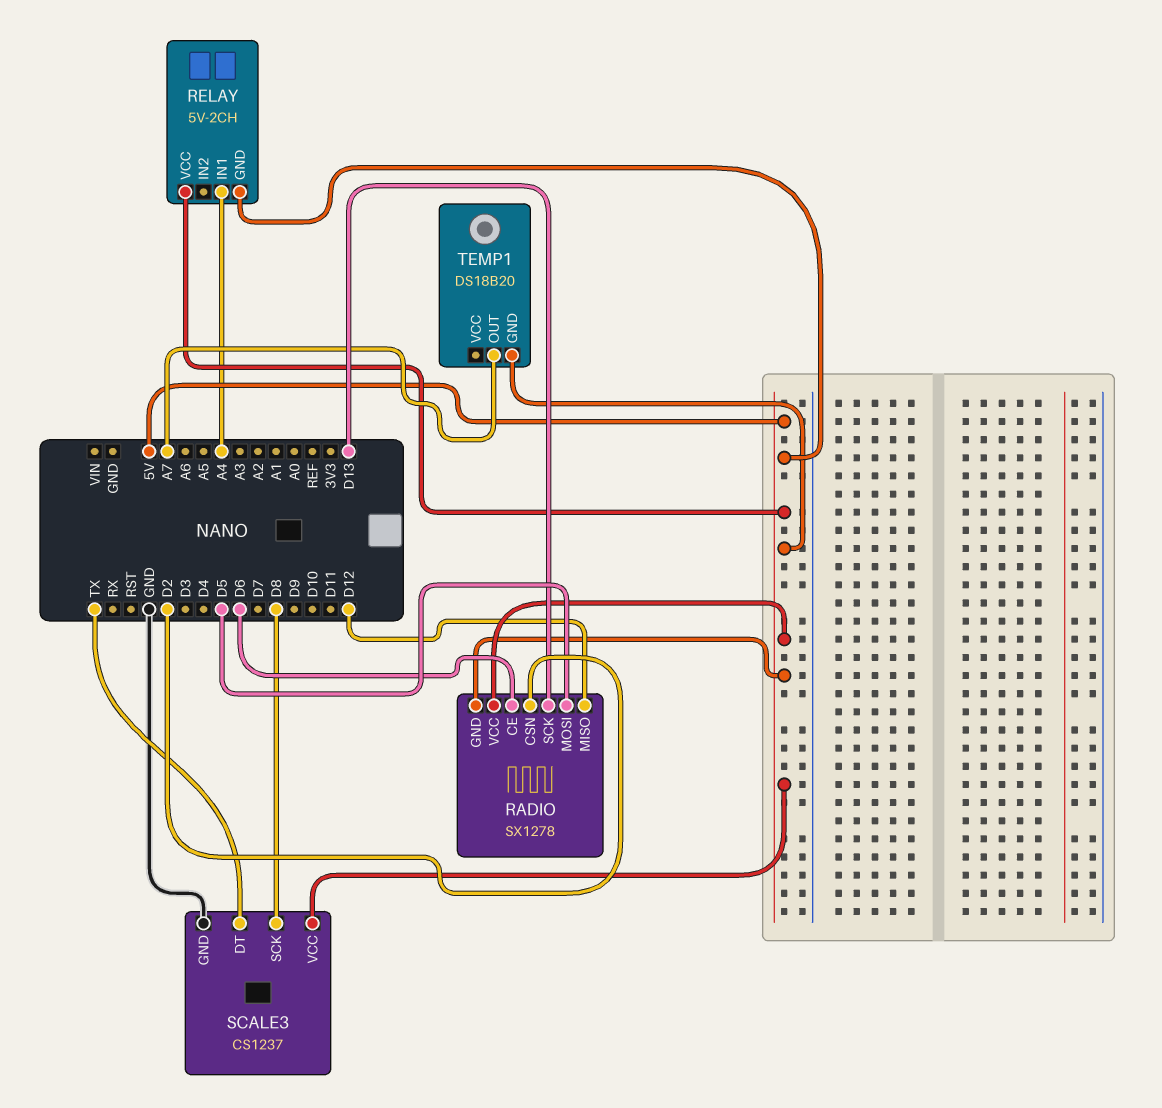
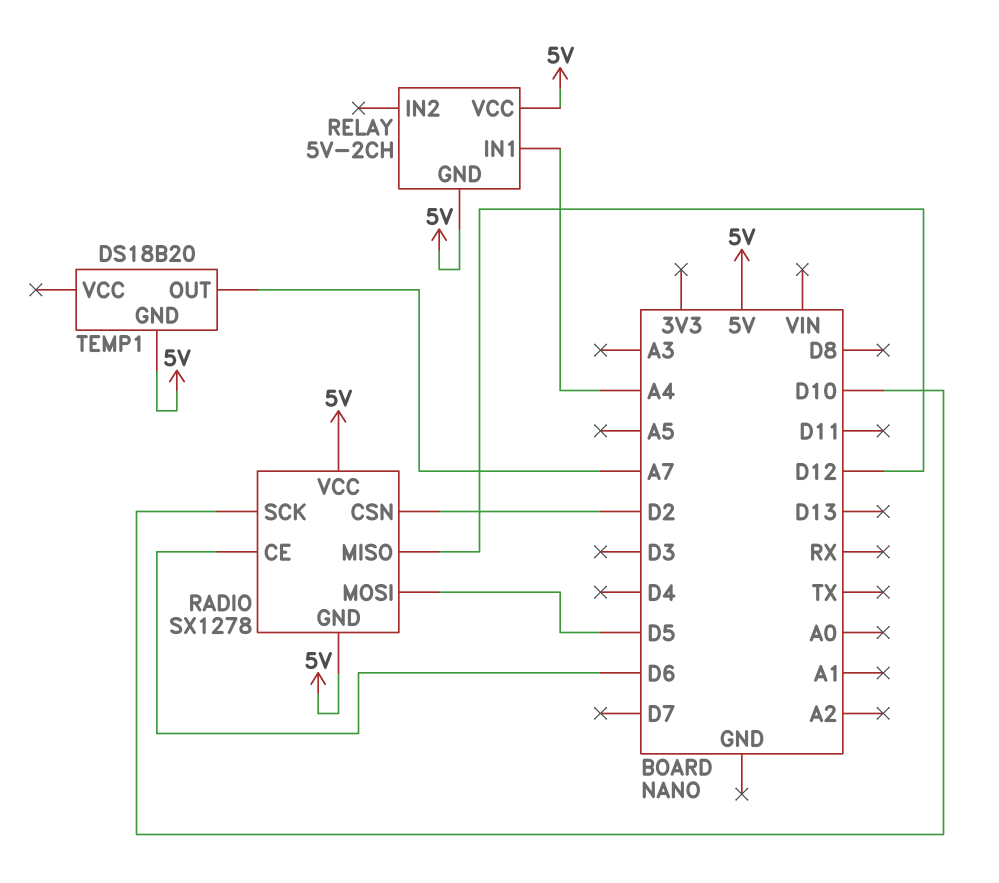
RADIO pin SCK: D13 -> D10
SCALE3: CS1237 -> none
SCALE3 pin DT: TX -> none
SCALE3 pin GND: GND -> none
SCALE3 pin SCK: D8 -> none
SCALE3 pin VCC: 5V -> none

